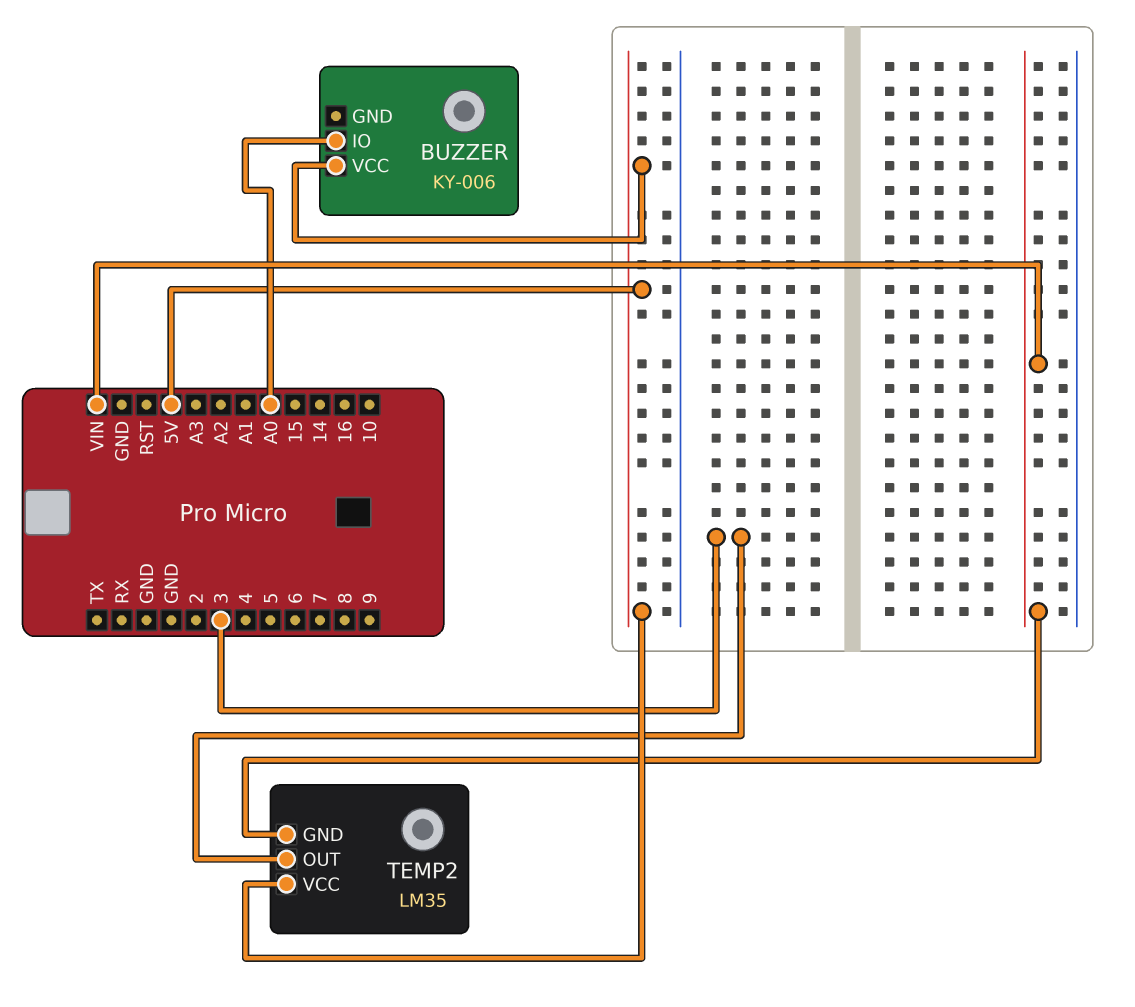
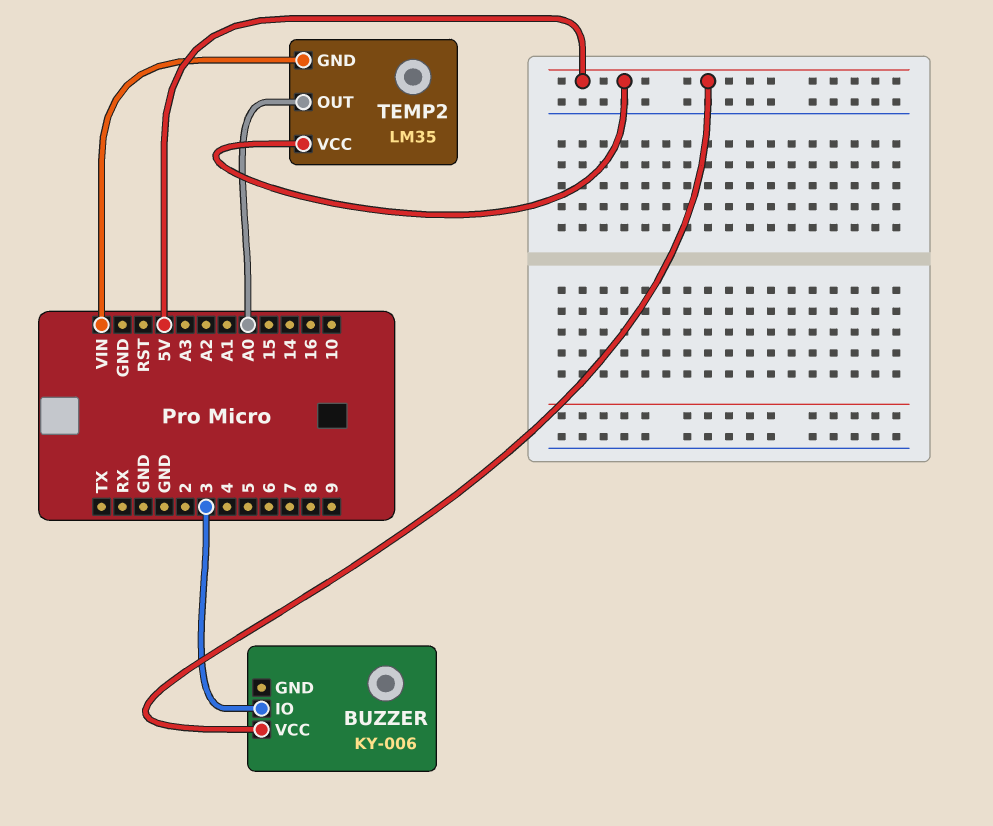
BUZZER pin IO: A0 -> 3
TEMP2 pin OUT: 3 -> A0

